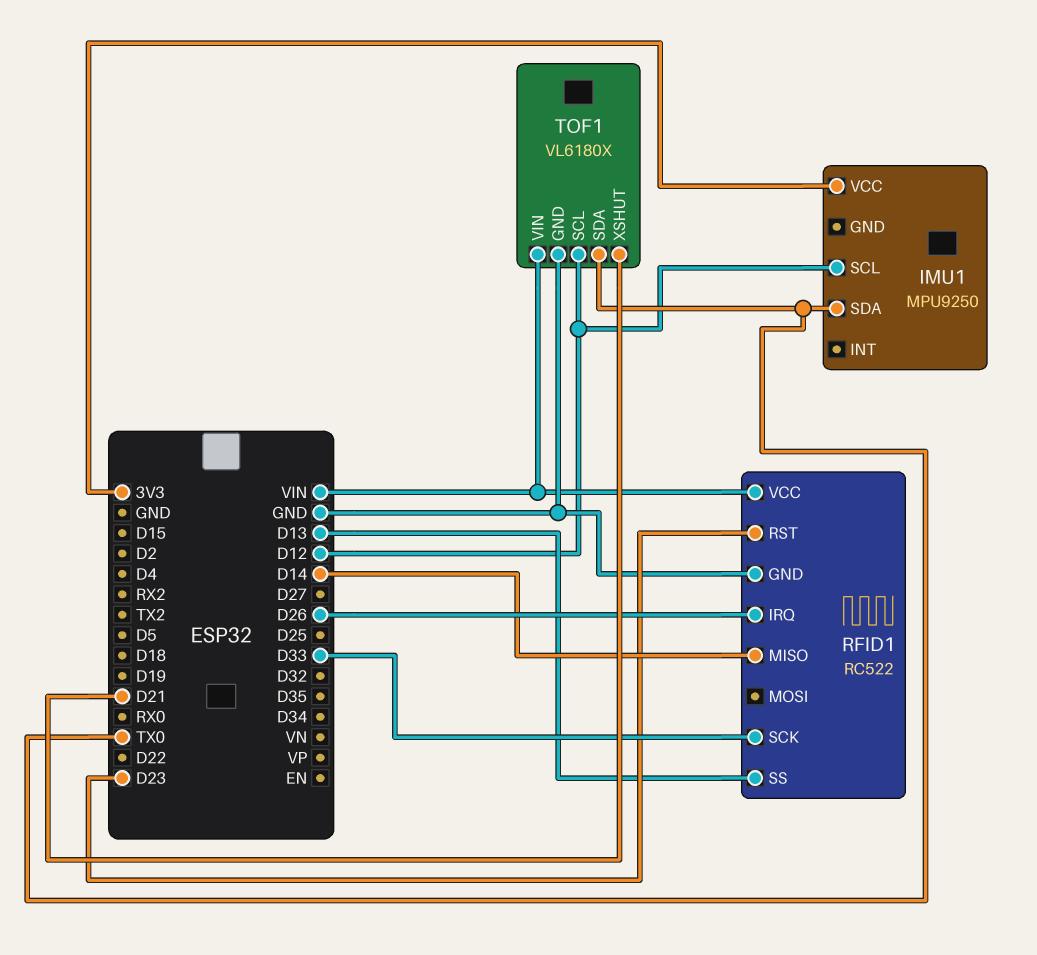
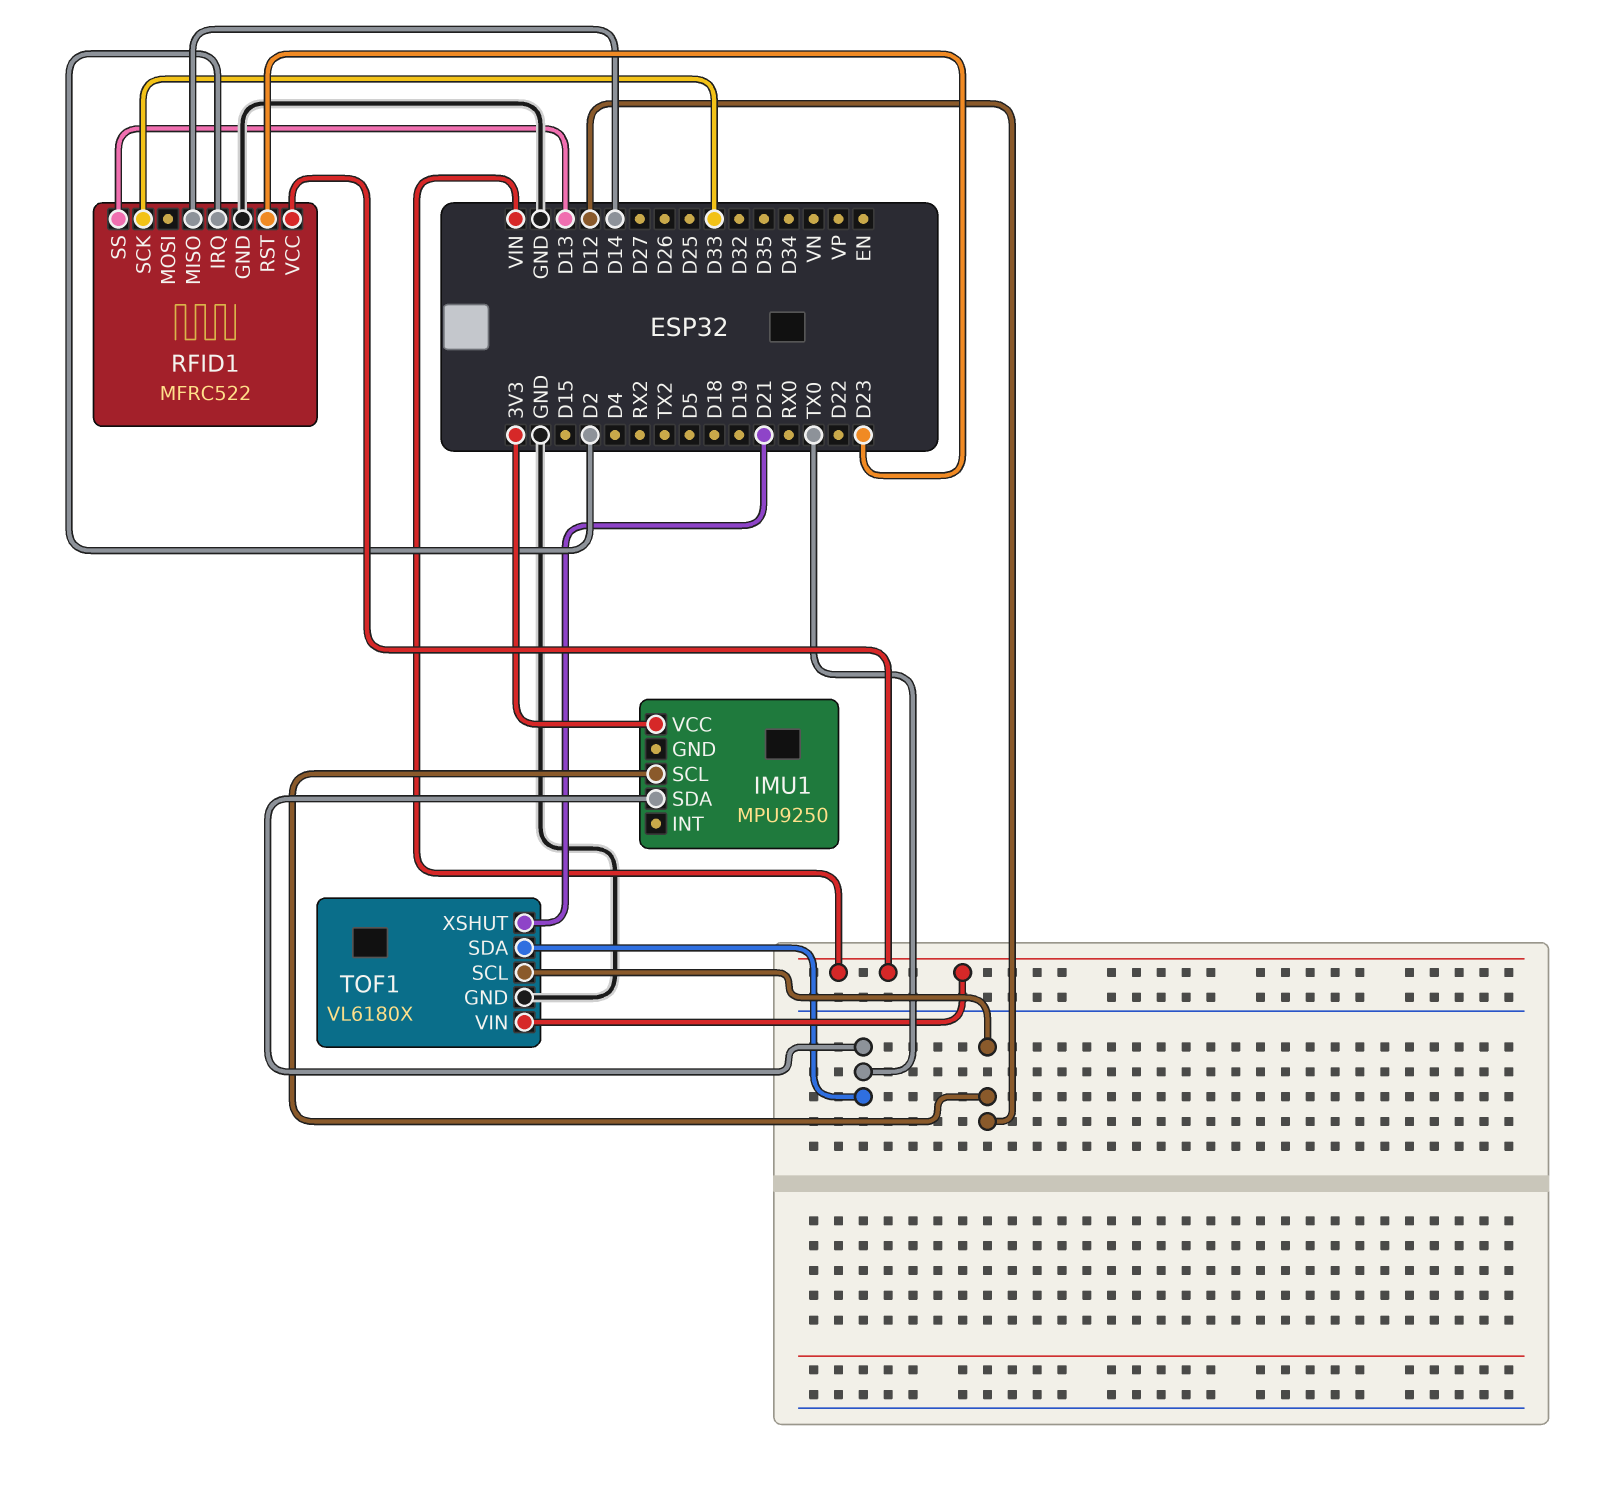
RFID1: RC522 -> MFRC522
RFID1 pin IRQ: D26 -> D2

